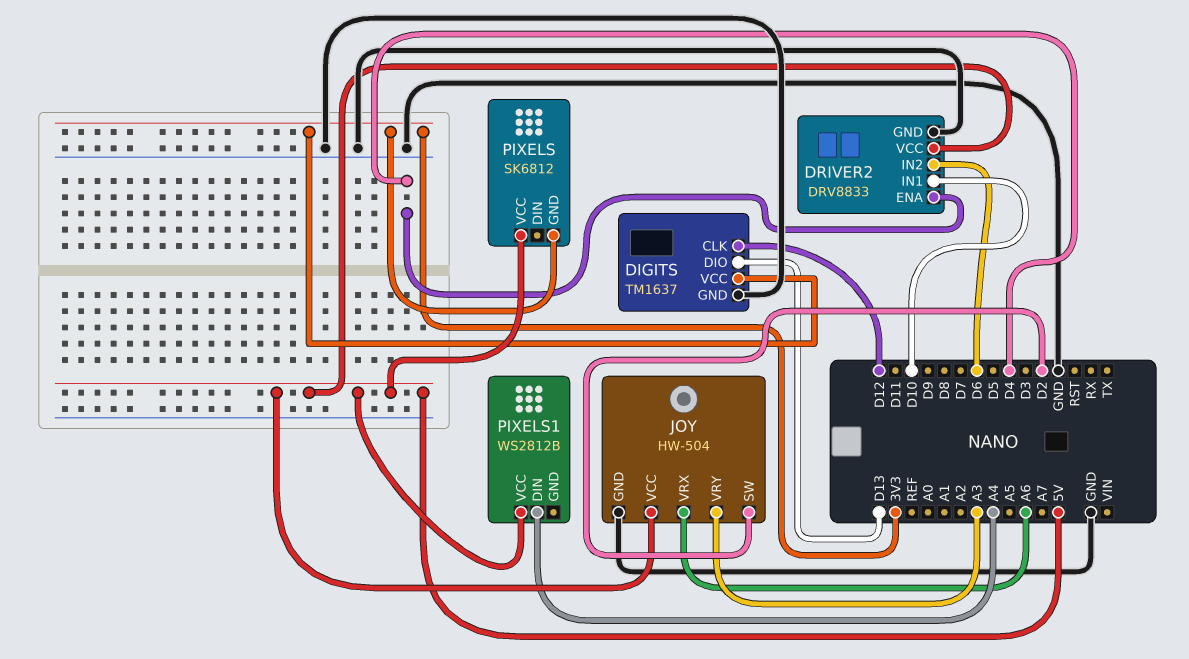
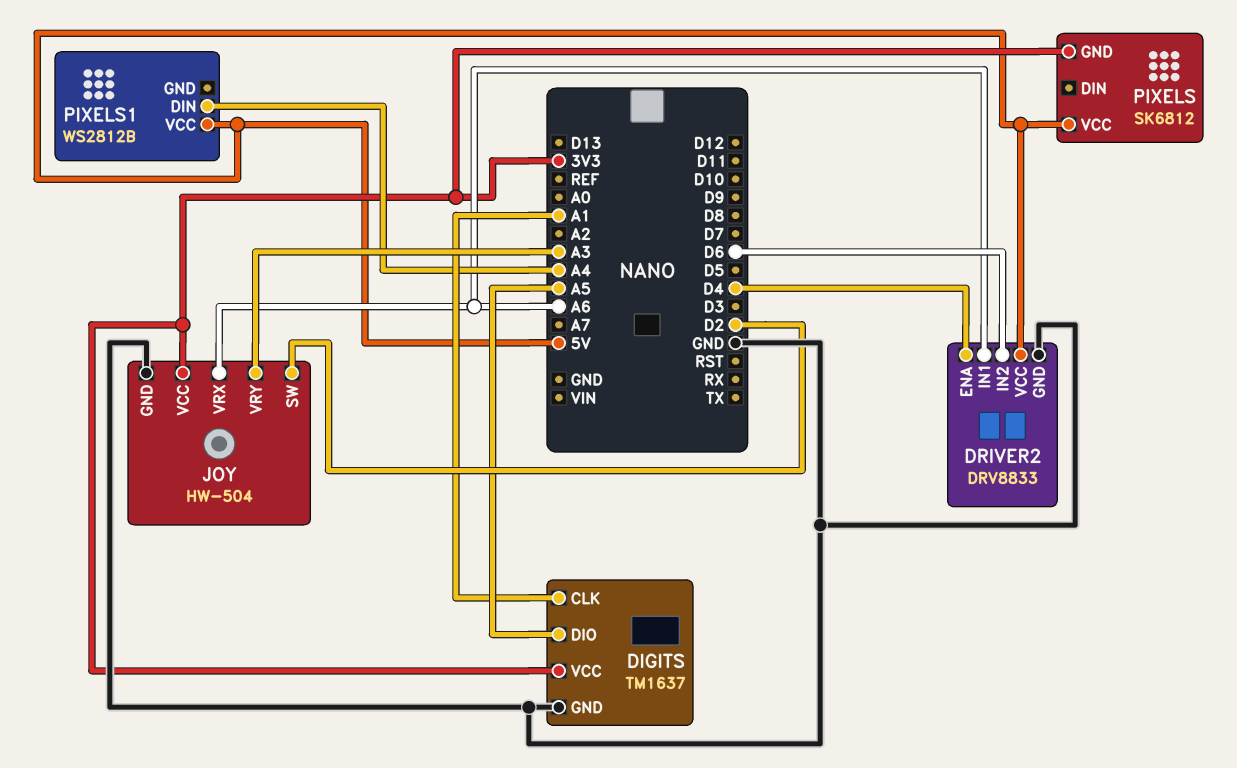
DIGITS pin CLK: D12 -> A1
DIGITS pin DIO: D13 -> A5
DRIVER2 pin IN1: D10 -> A6
JOY pin VCC: 5V -> 3V3

